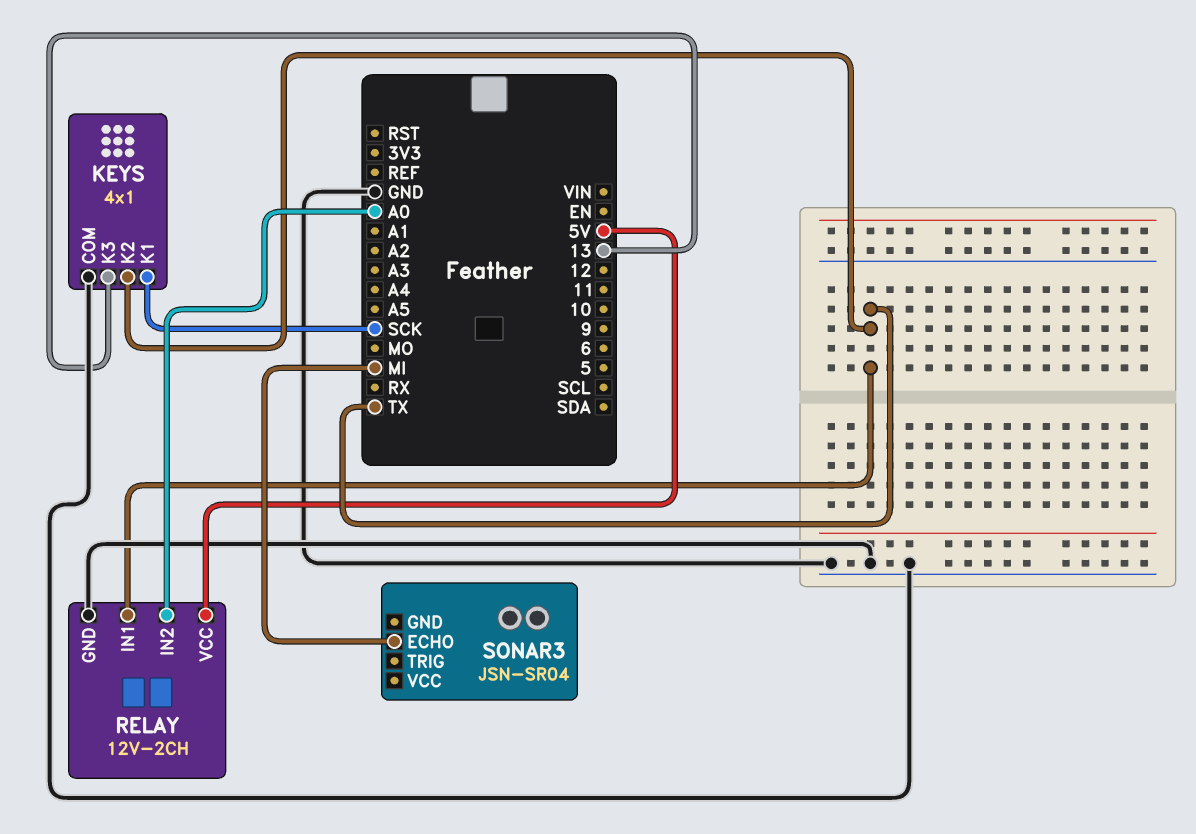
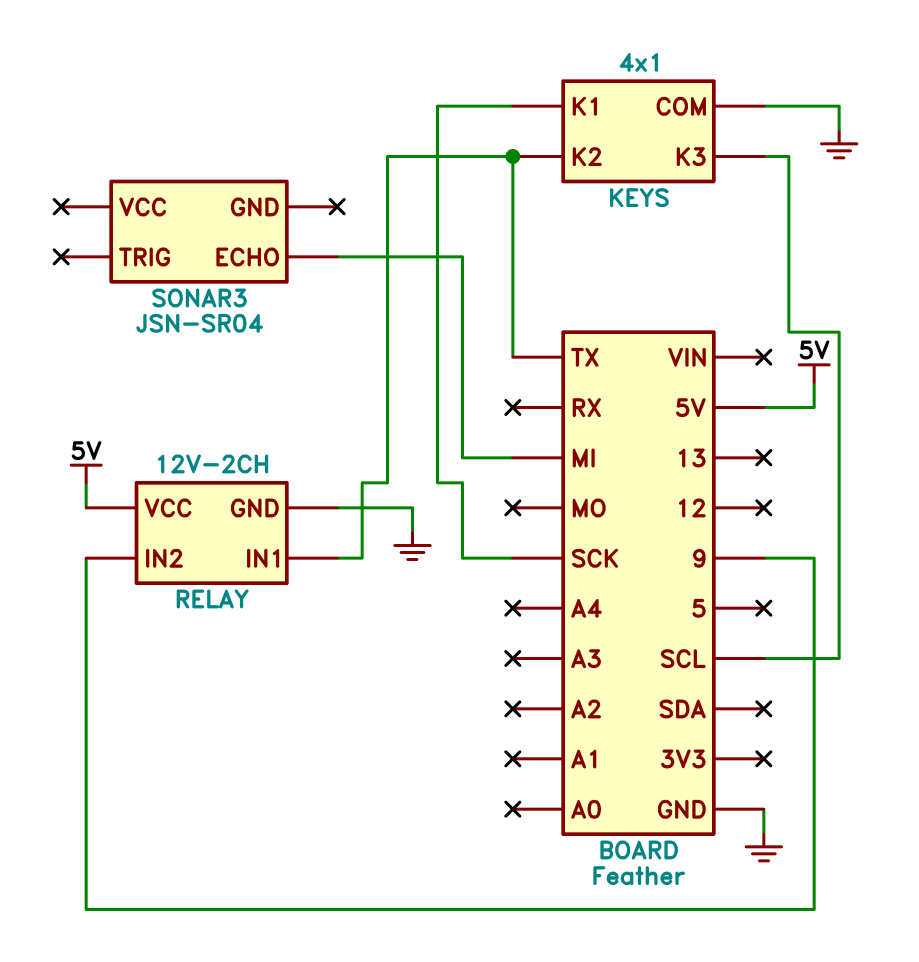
KEYS pin K3: 13 -> SCL
RELAY pin IN2: A0 -> 9

